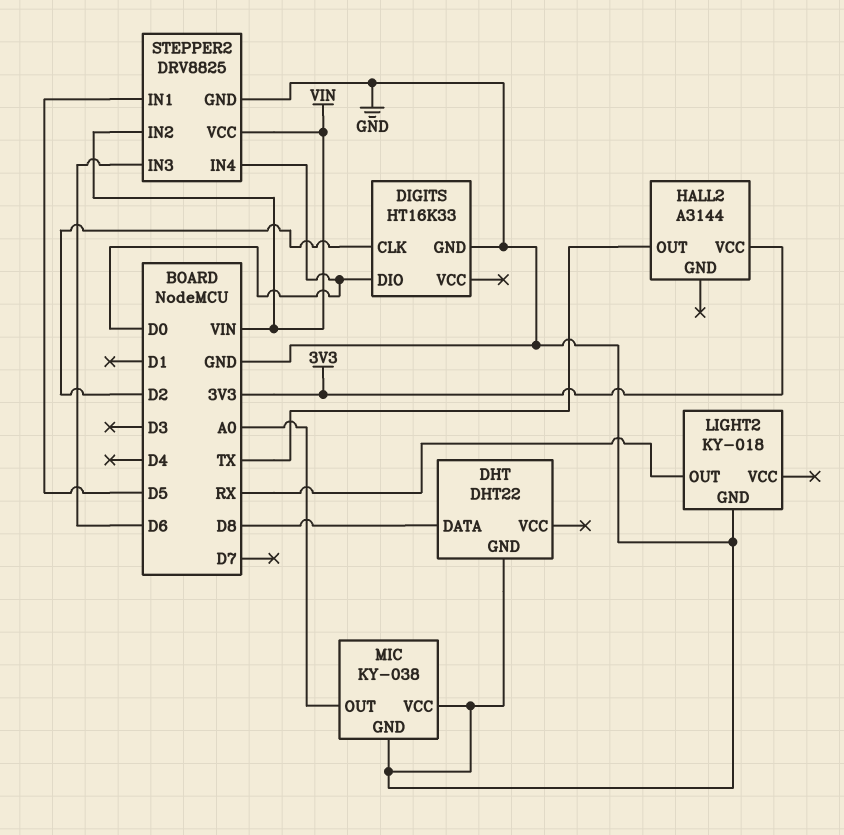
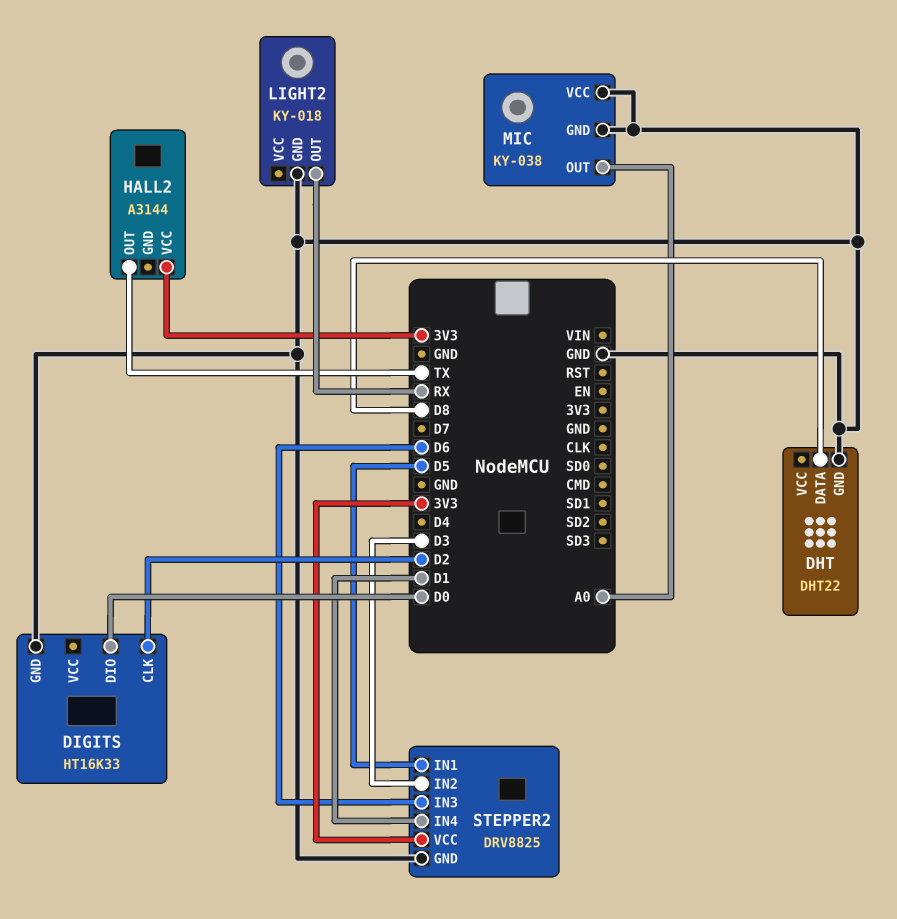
STEPPER2 pin IN2: VIN -> D3
STEPPER2 pin IN4: D0 -> D1
STEPPER2 pin VCC: VIN -> 3V3

